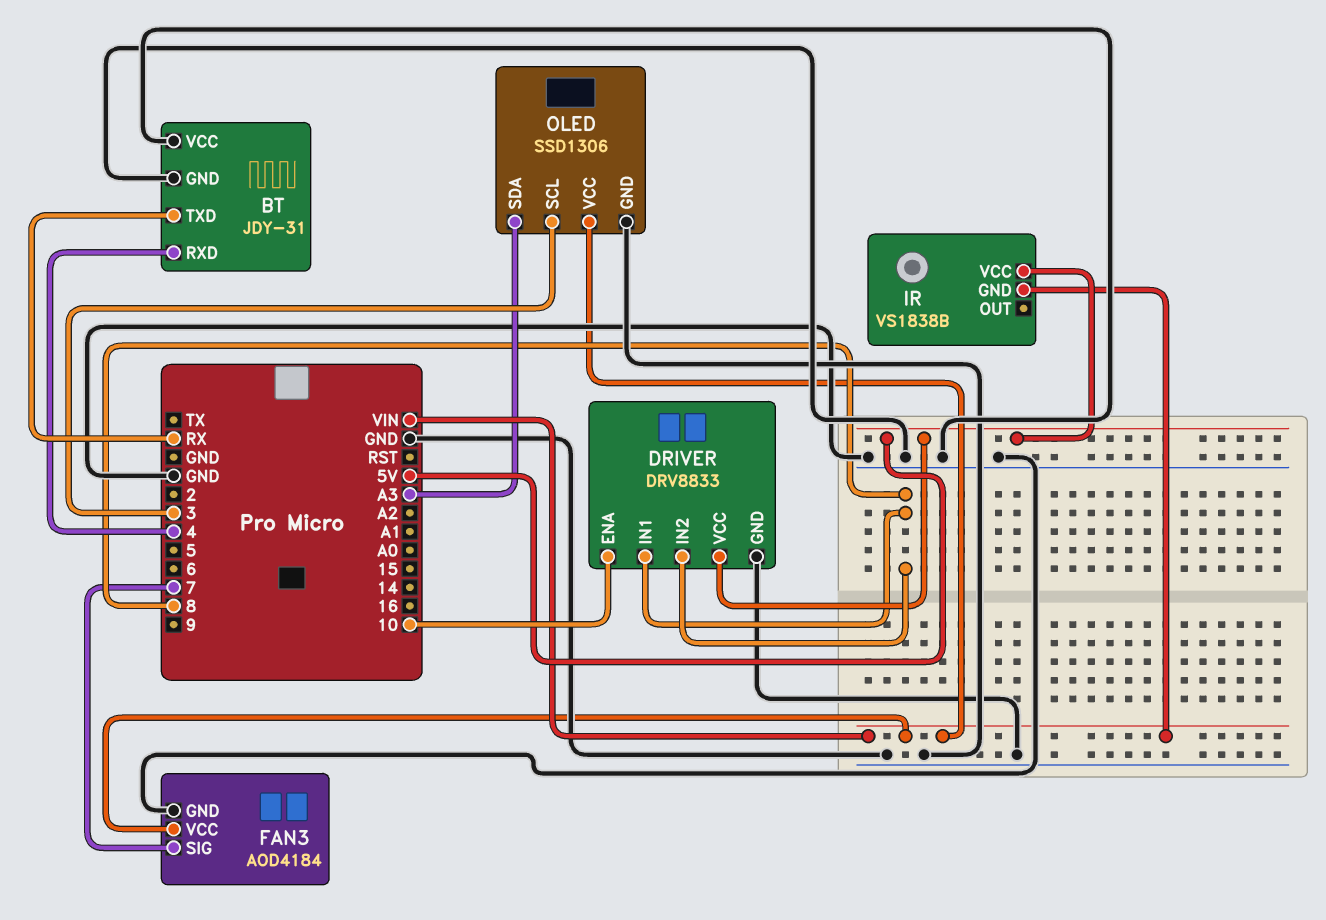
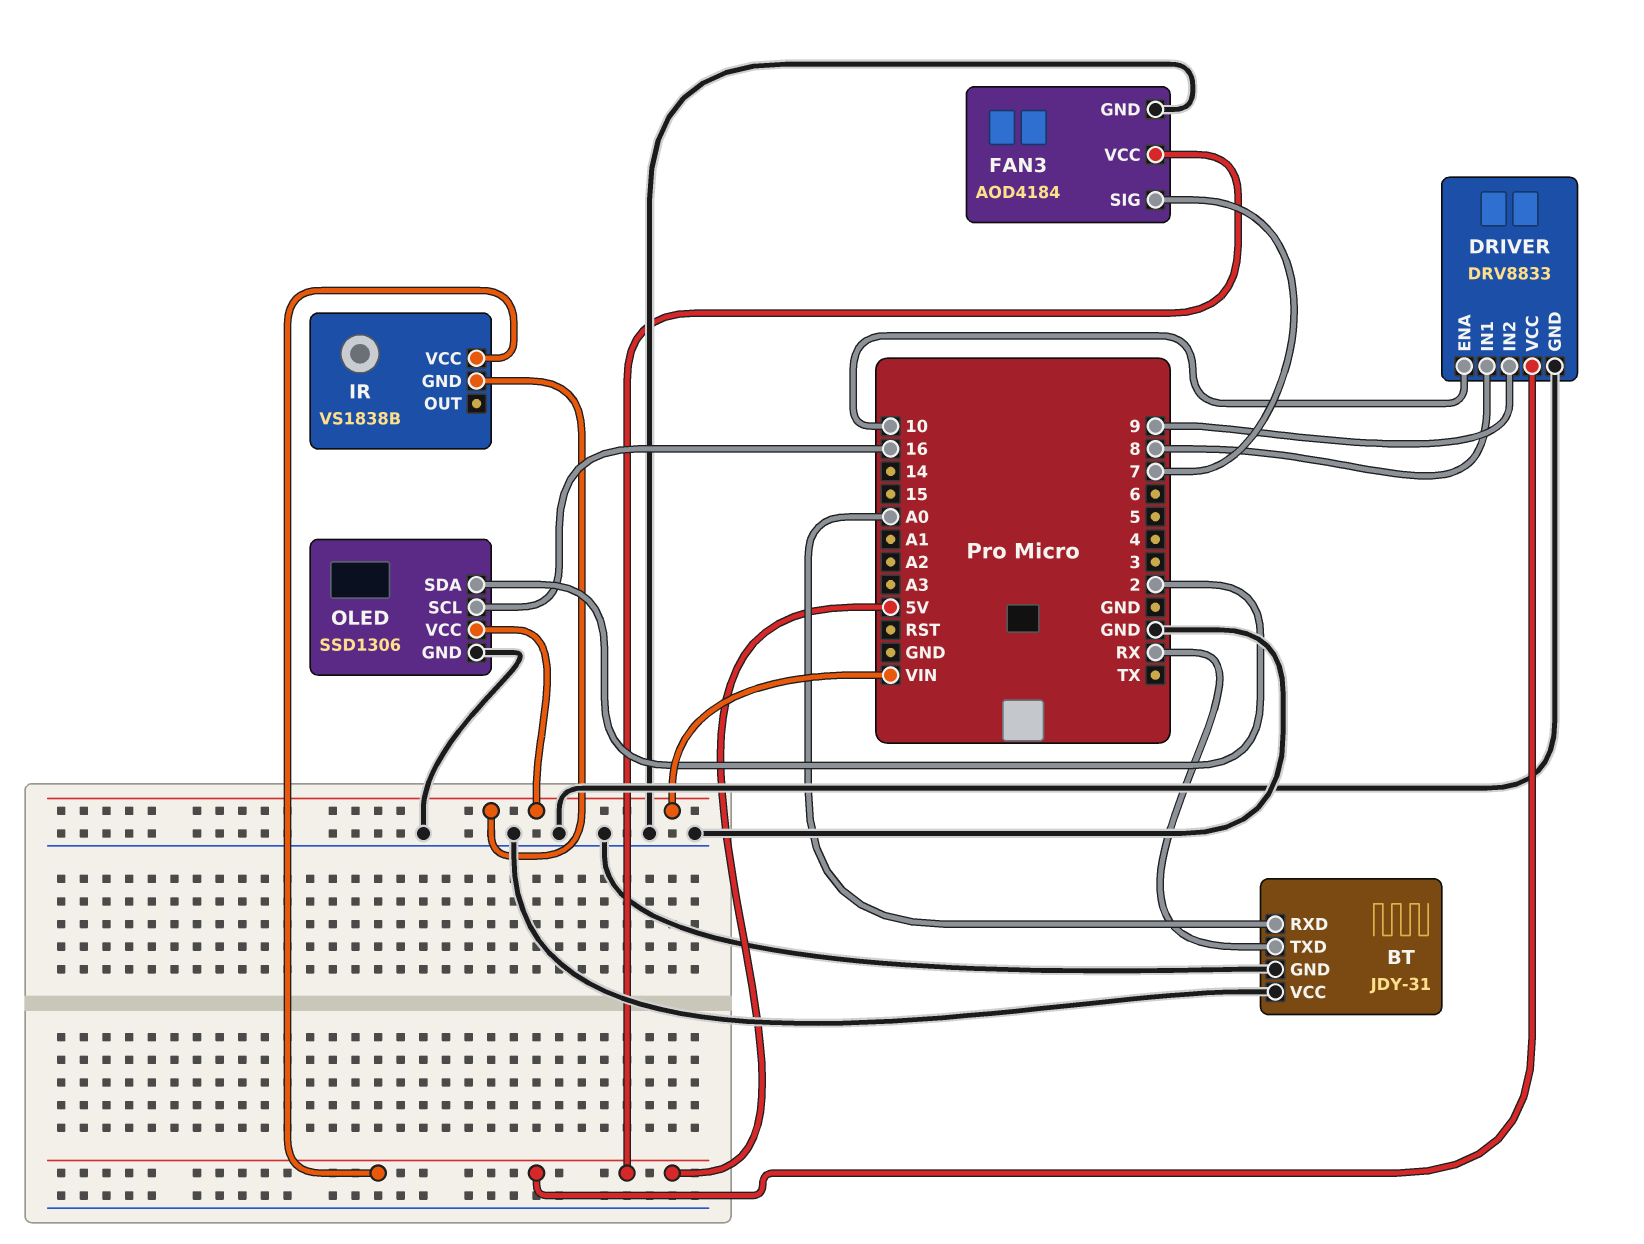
BT pin RXD: 4 -> A0
DRIVER pin IN2: 8 -> 9
FAN3 pin VCC: VIN -> 5V
OLED pin SCL: 3 -> 16
OLED pin SDA: A3 -> 2

